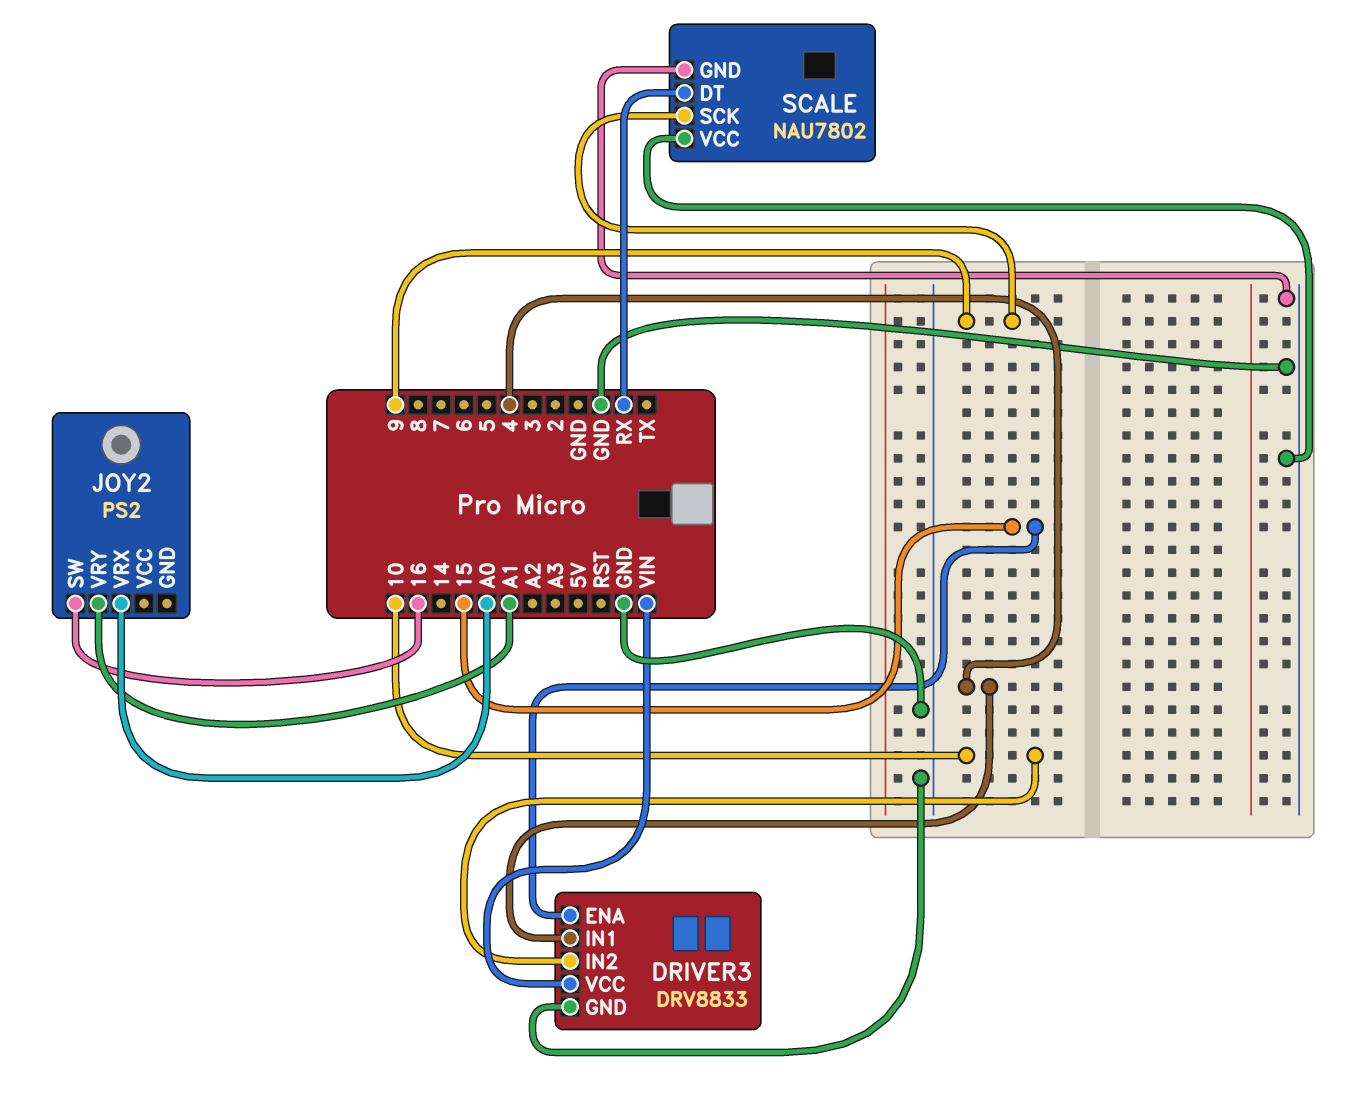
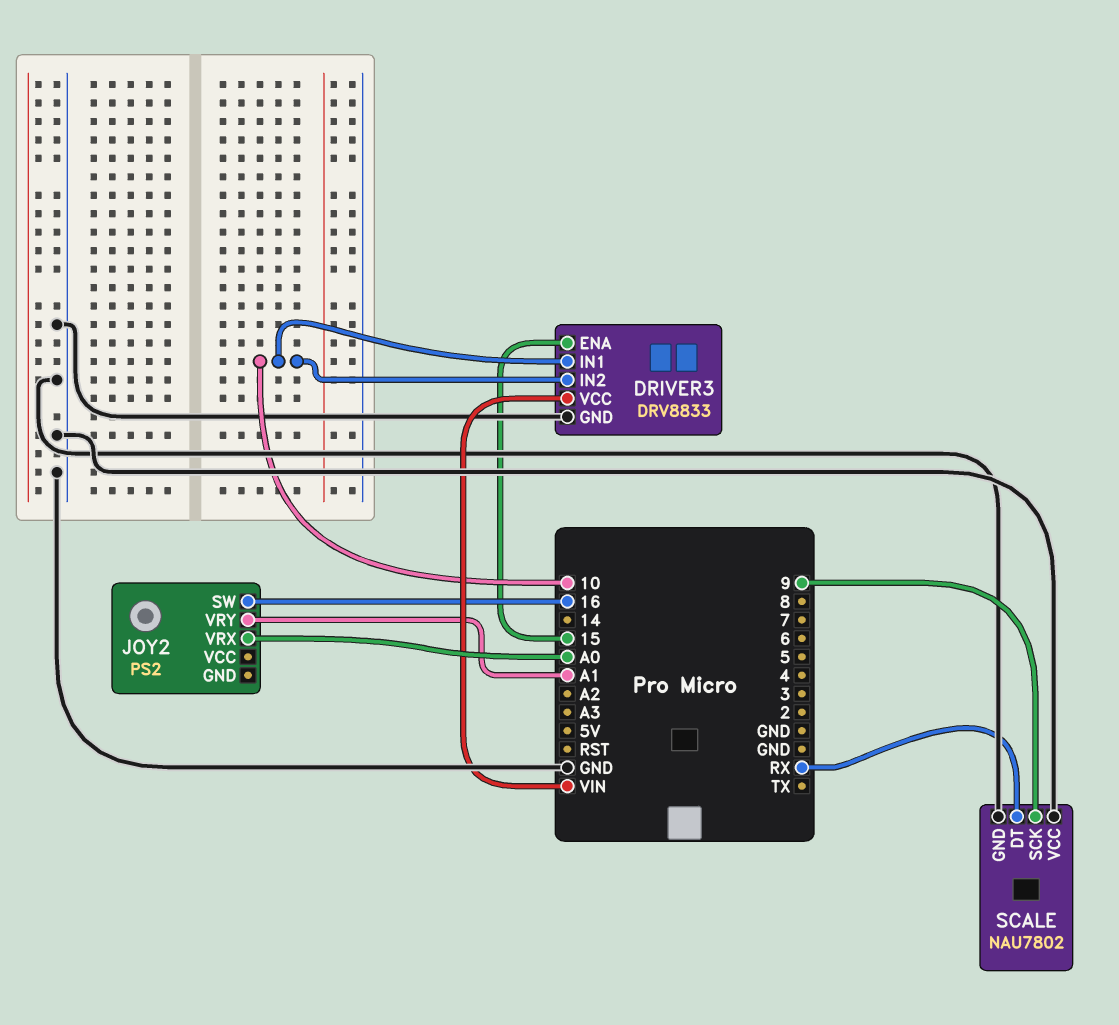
DRIVER3 pin IN1: 4 -> 10

